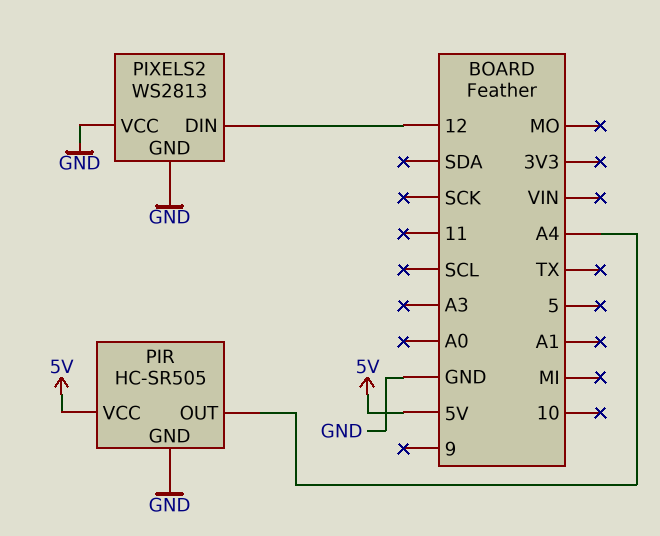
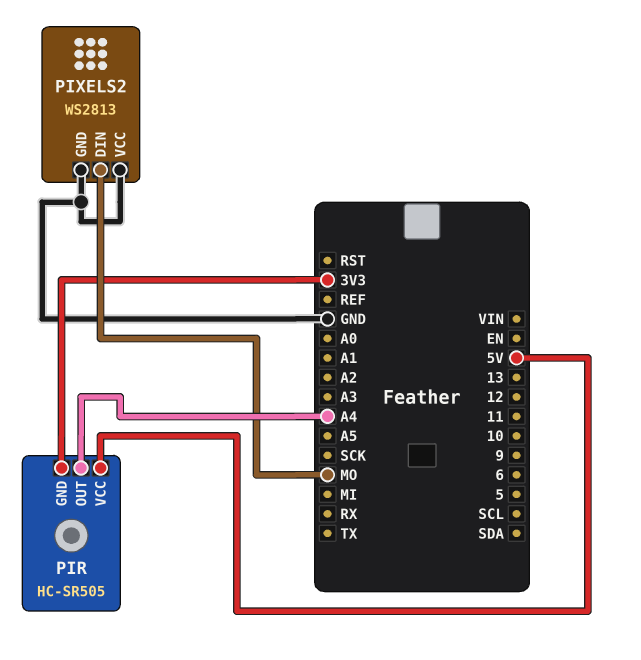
PIR pin GND: GND -> 3V3
PIXELS2 pin DIN: 12 -> MO

